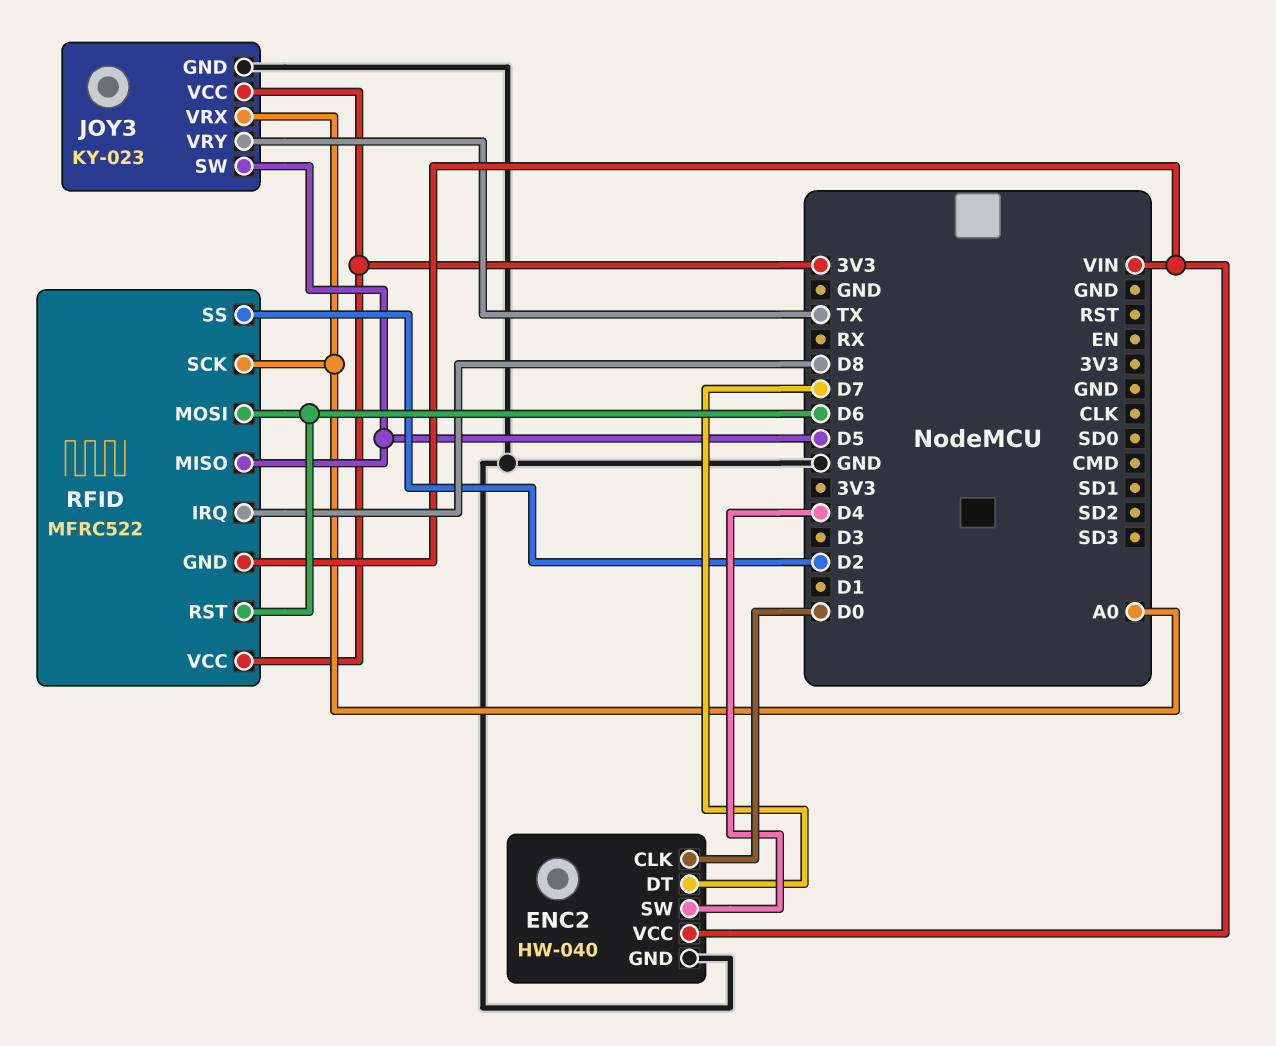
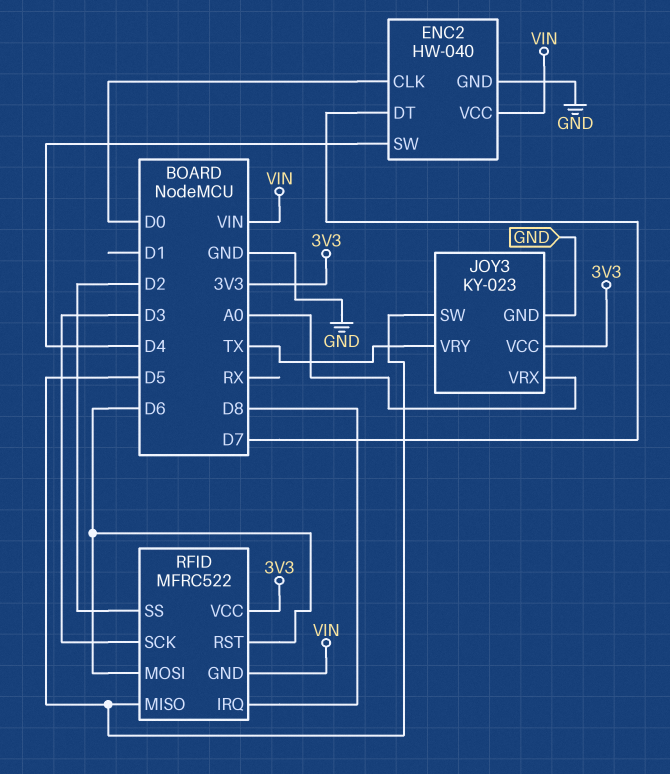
RFID pin SCK: A0 -> D3

